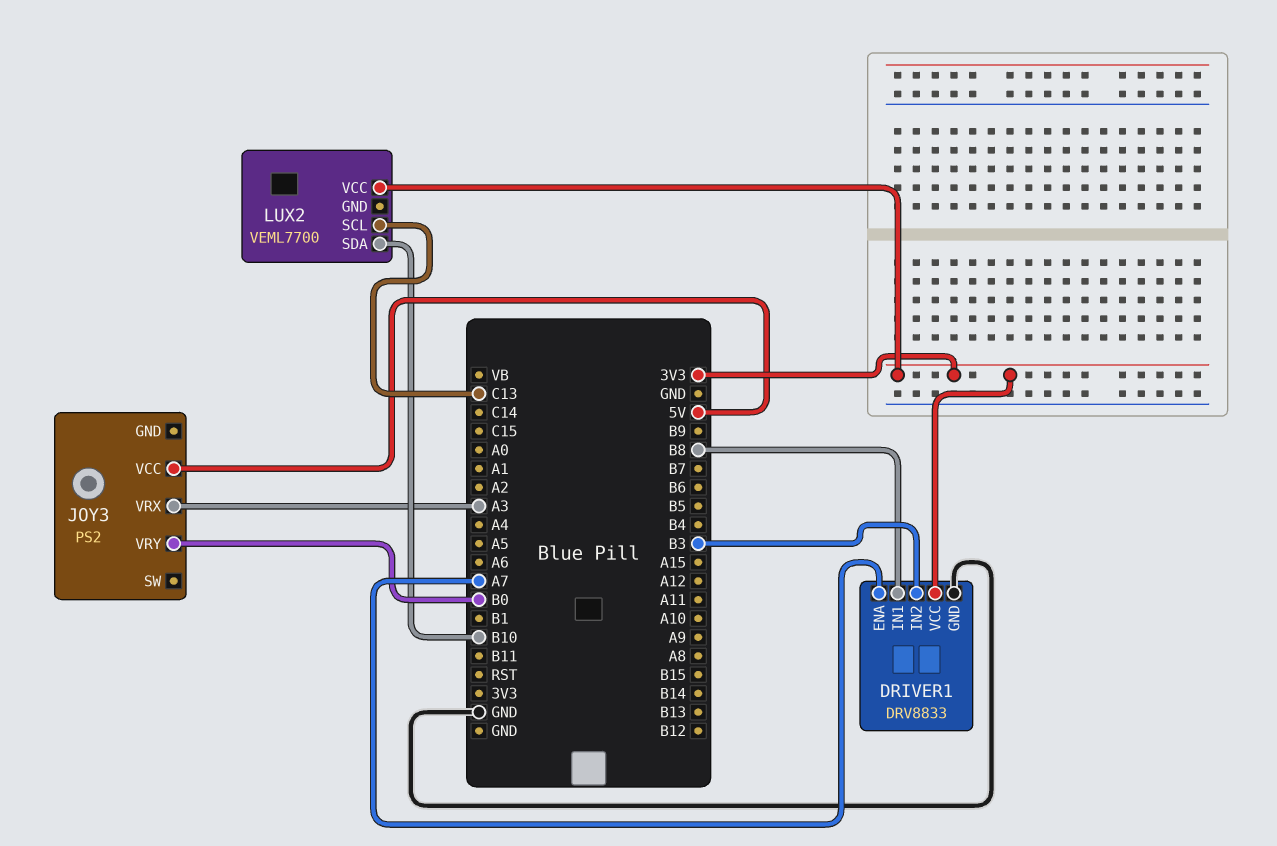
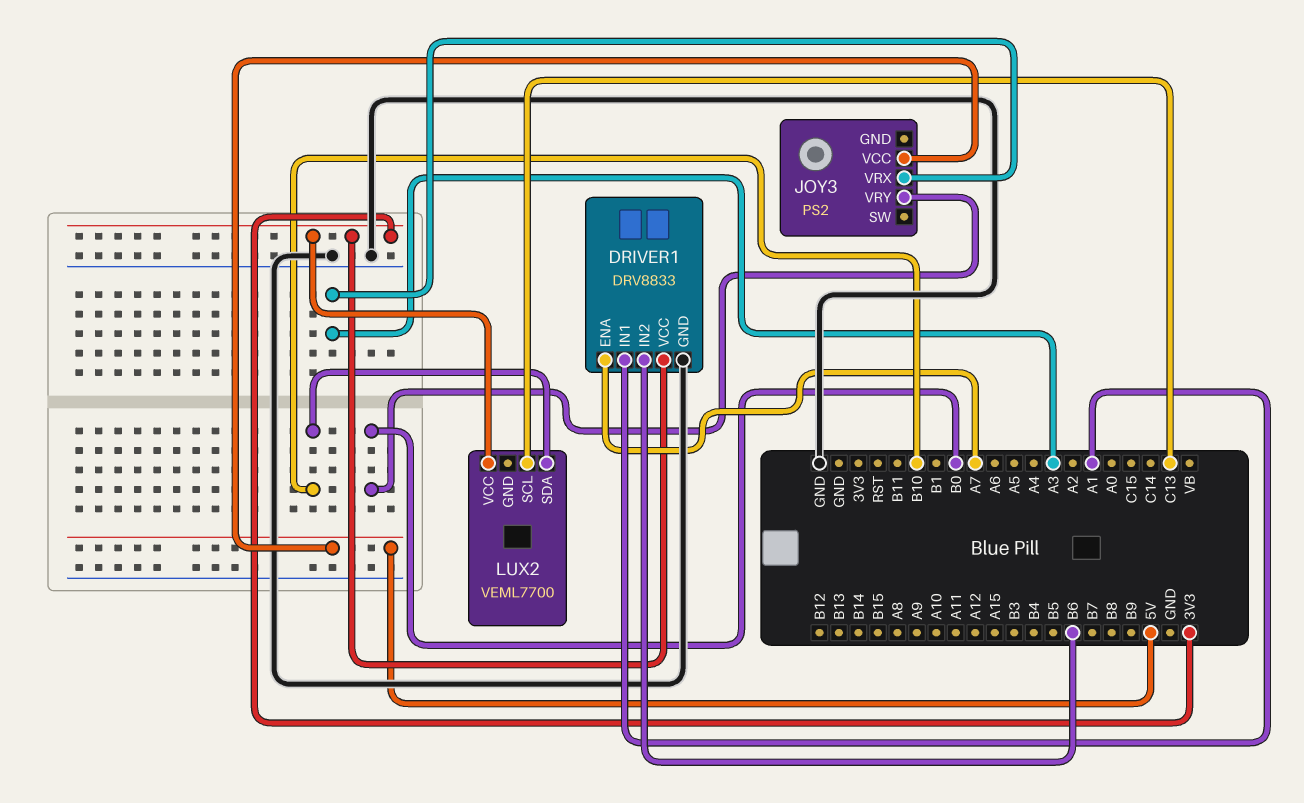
DRIVER1 pin IN1: B8 -> A1
DRIVER1 pin IN2: B3 -> B6

